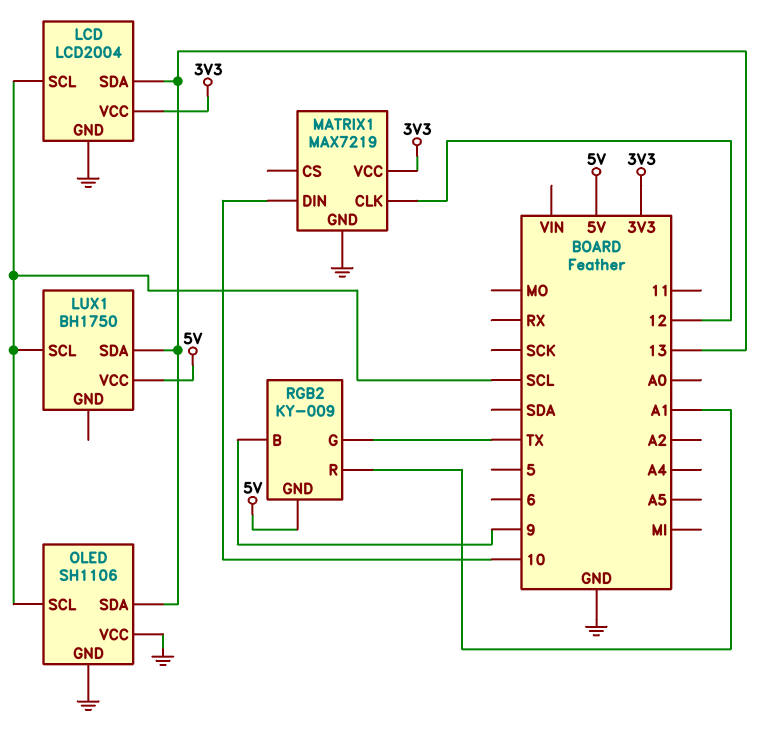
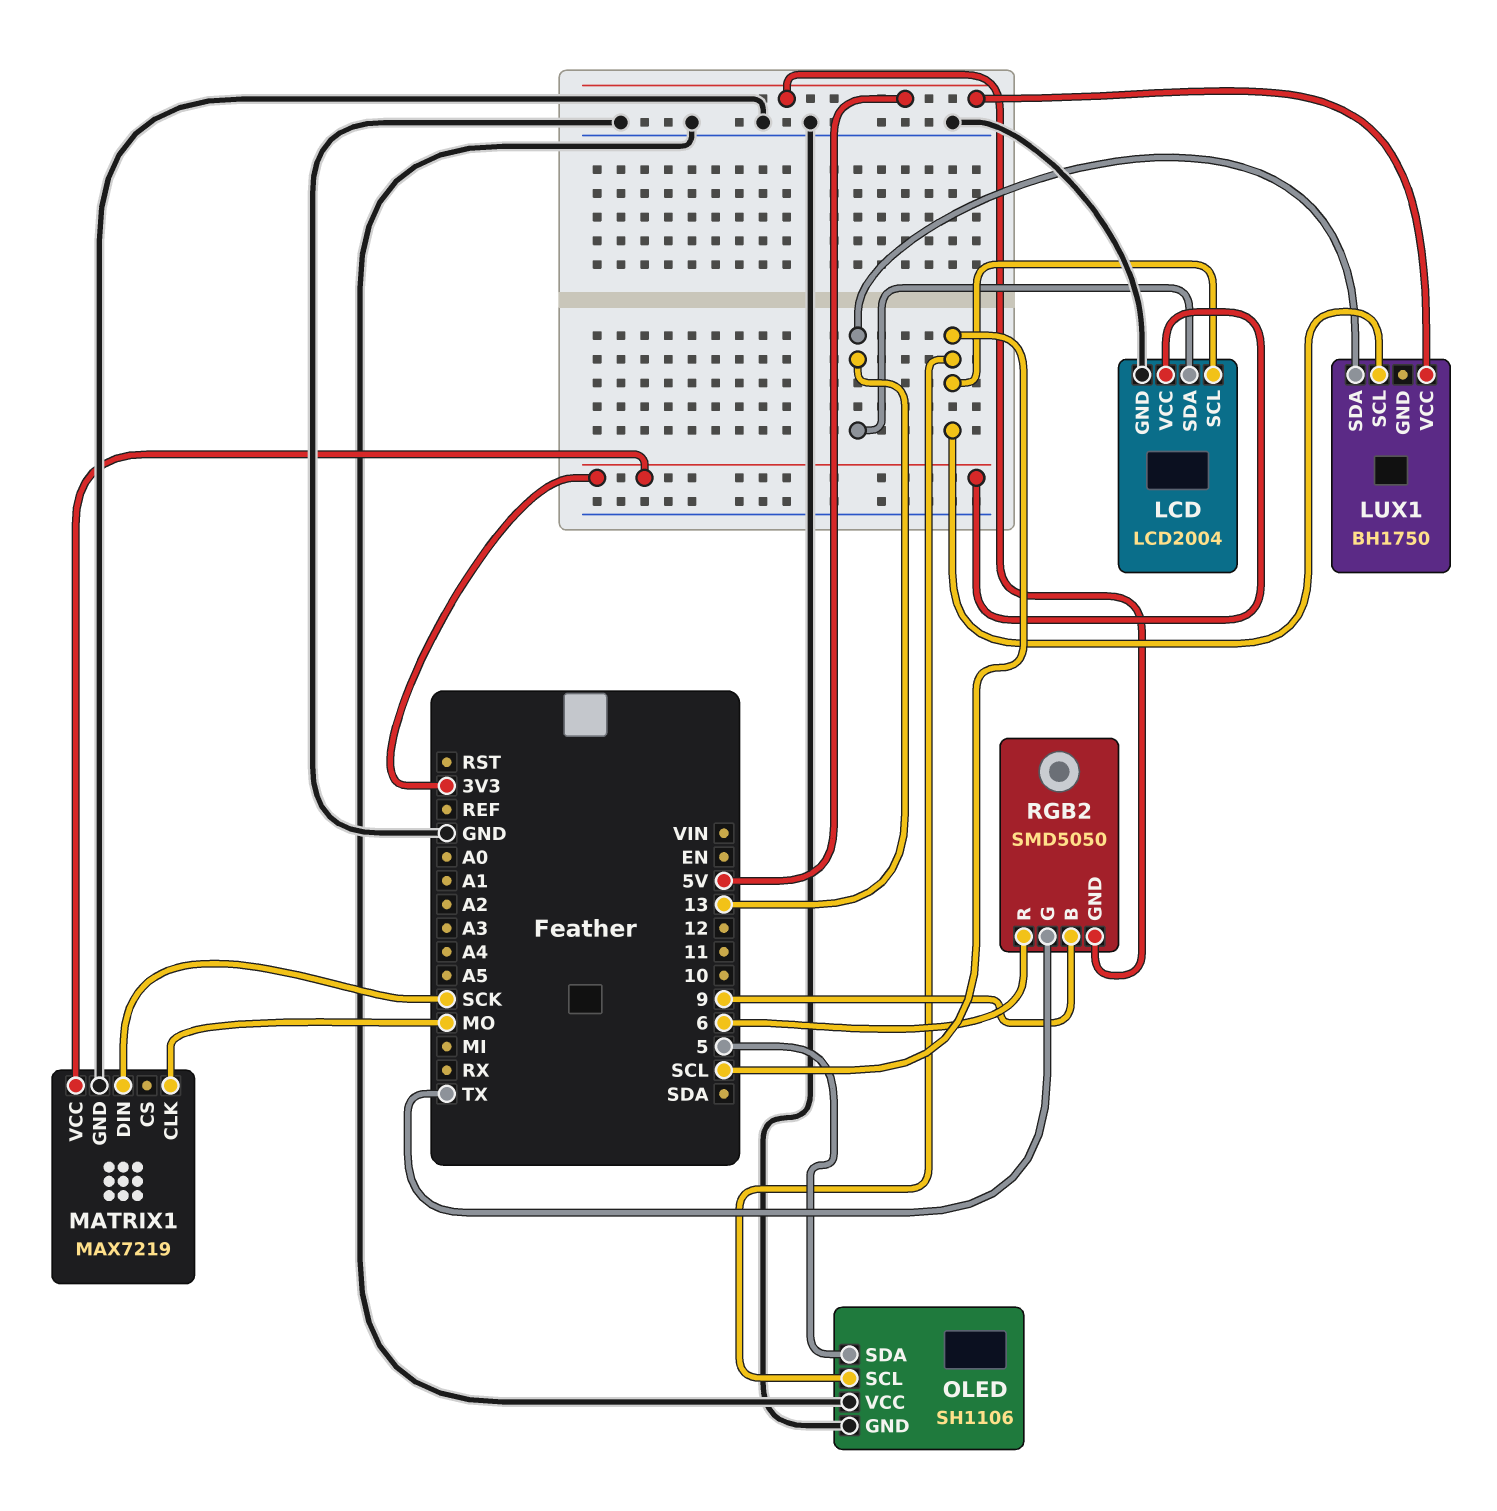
MATRIX1 pin CLK: 12 -> MO
MATRIX1 pin DIN: 10 -> SCK
OLED pin SDA: 13 -> 5
RGB2: KY-009 -> SMD5050
RGB2 pin R: A1 -> 6

